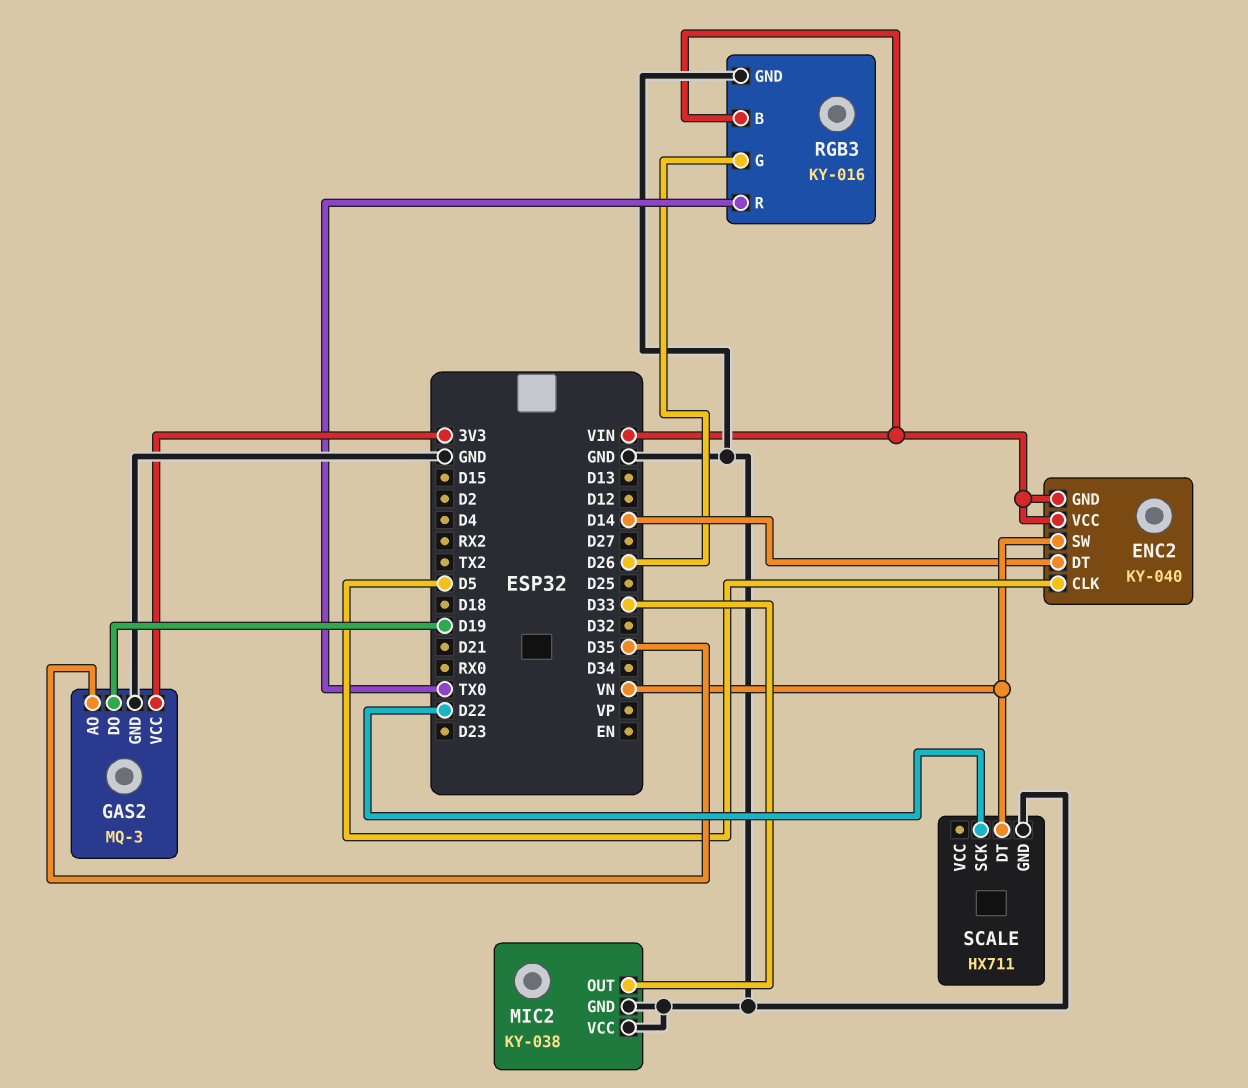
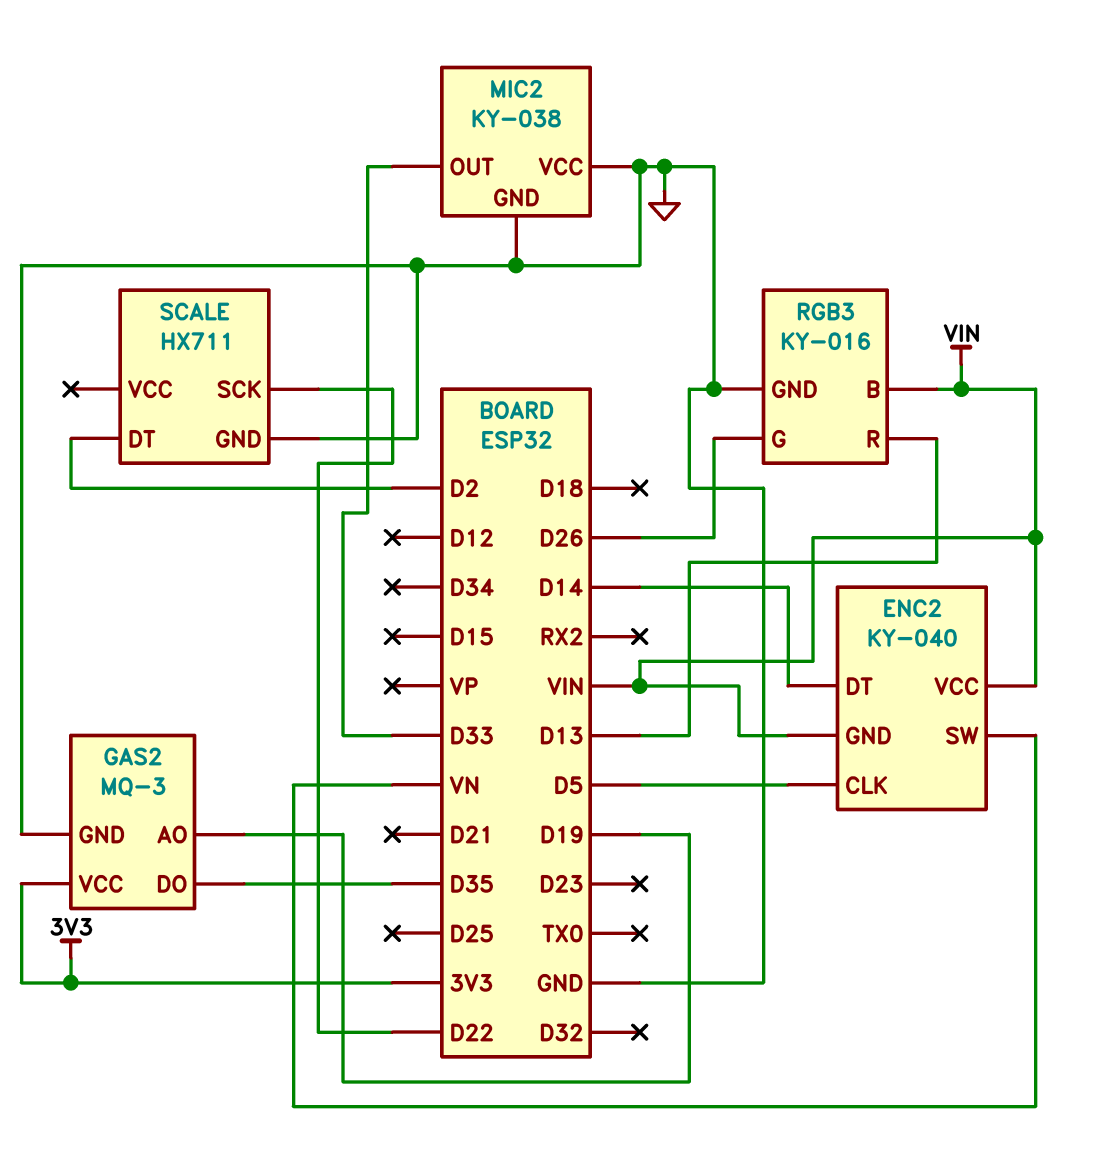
GAS2 pin AO: D35 -> D19
GAS2 pin DO: D19 -> D35
RGB3 pin R: TX0 -> D13
SCALE pin DT: VN -> D2

